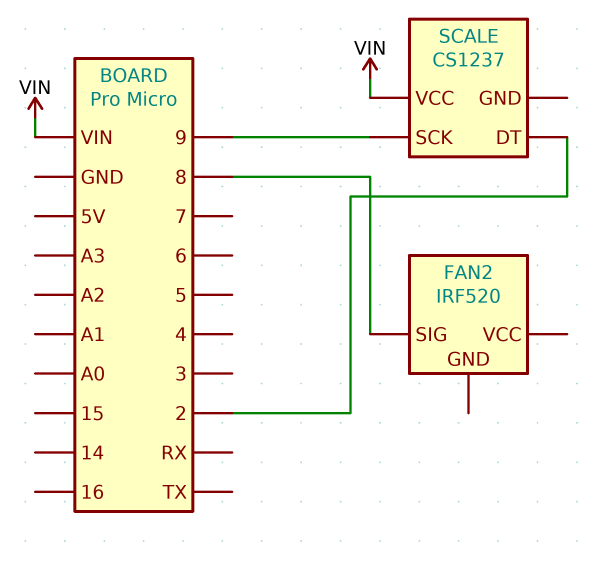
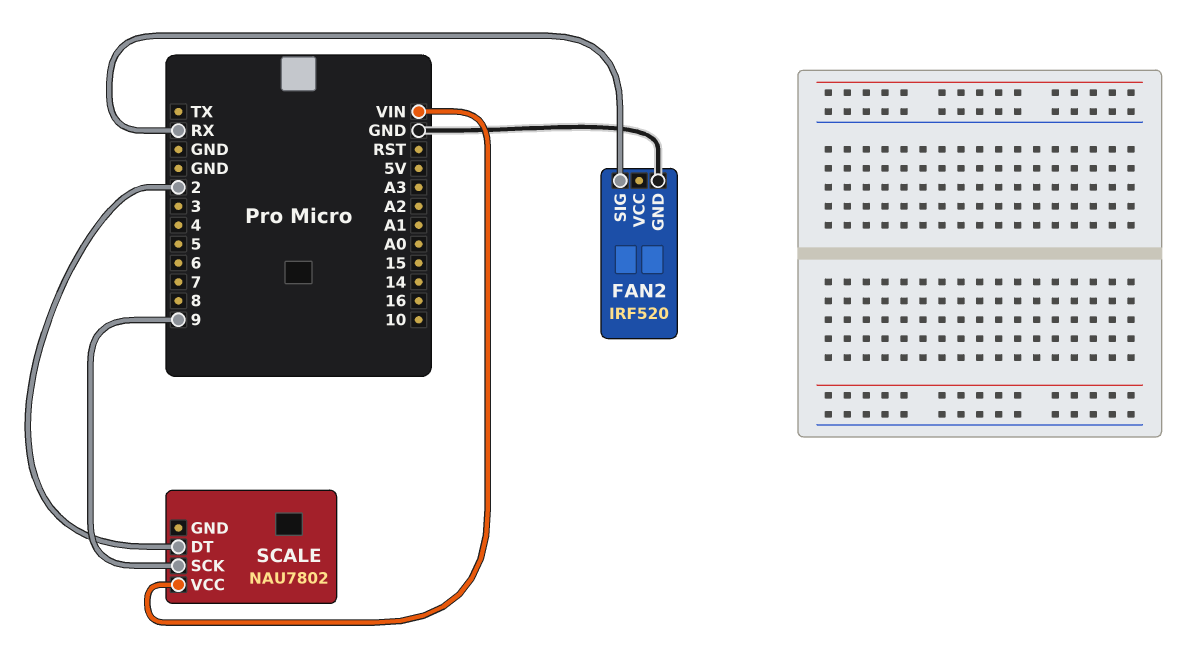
FAN2 pin GND: none -> GND
FAN2 pin SIG: 8 -> RX
SCALE: CS1237 -> NAU7802

